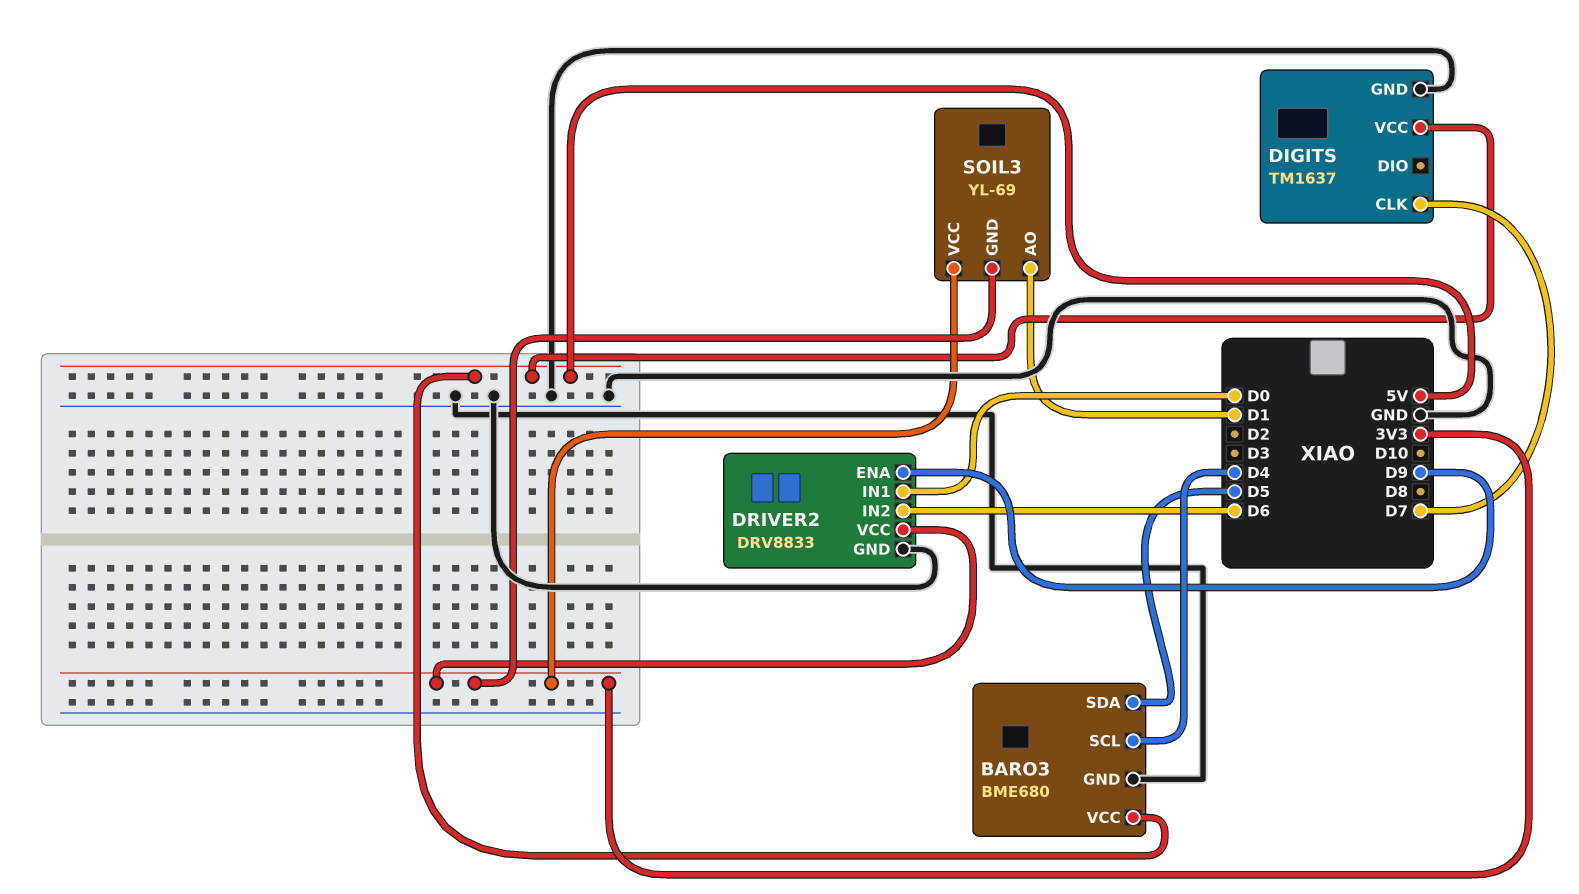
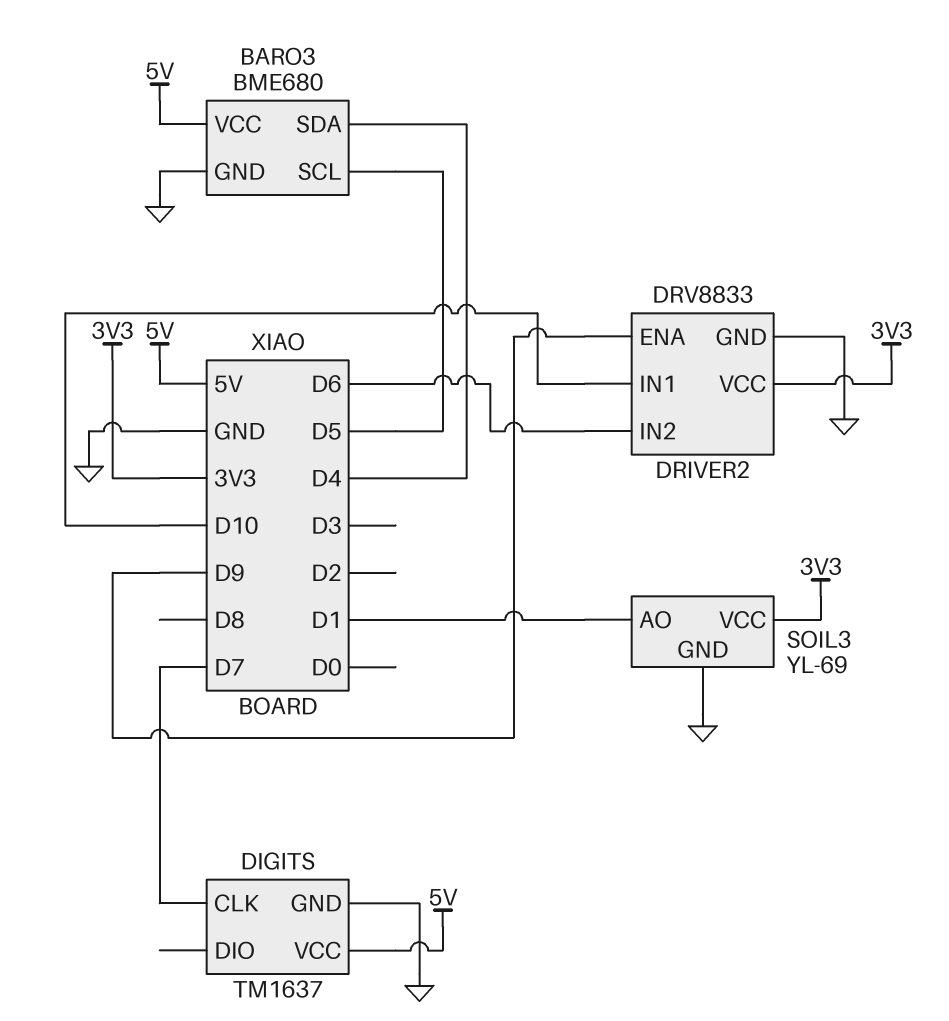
BARO3 pin SCL: D4 -> D5
BARO3 pin SDA: D5 -> D4
DRIVER2 pin IN1: D0 -> D10
SOIL3 pin GND: 3V3 -> GND

